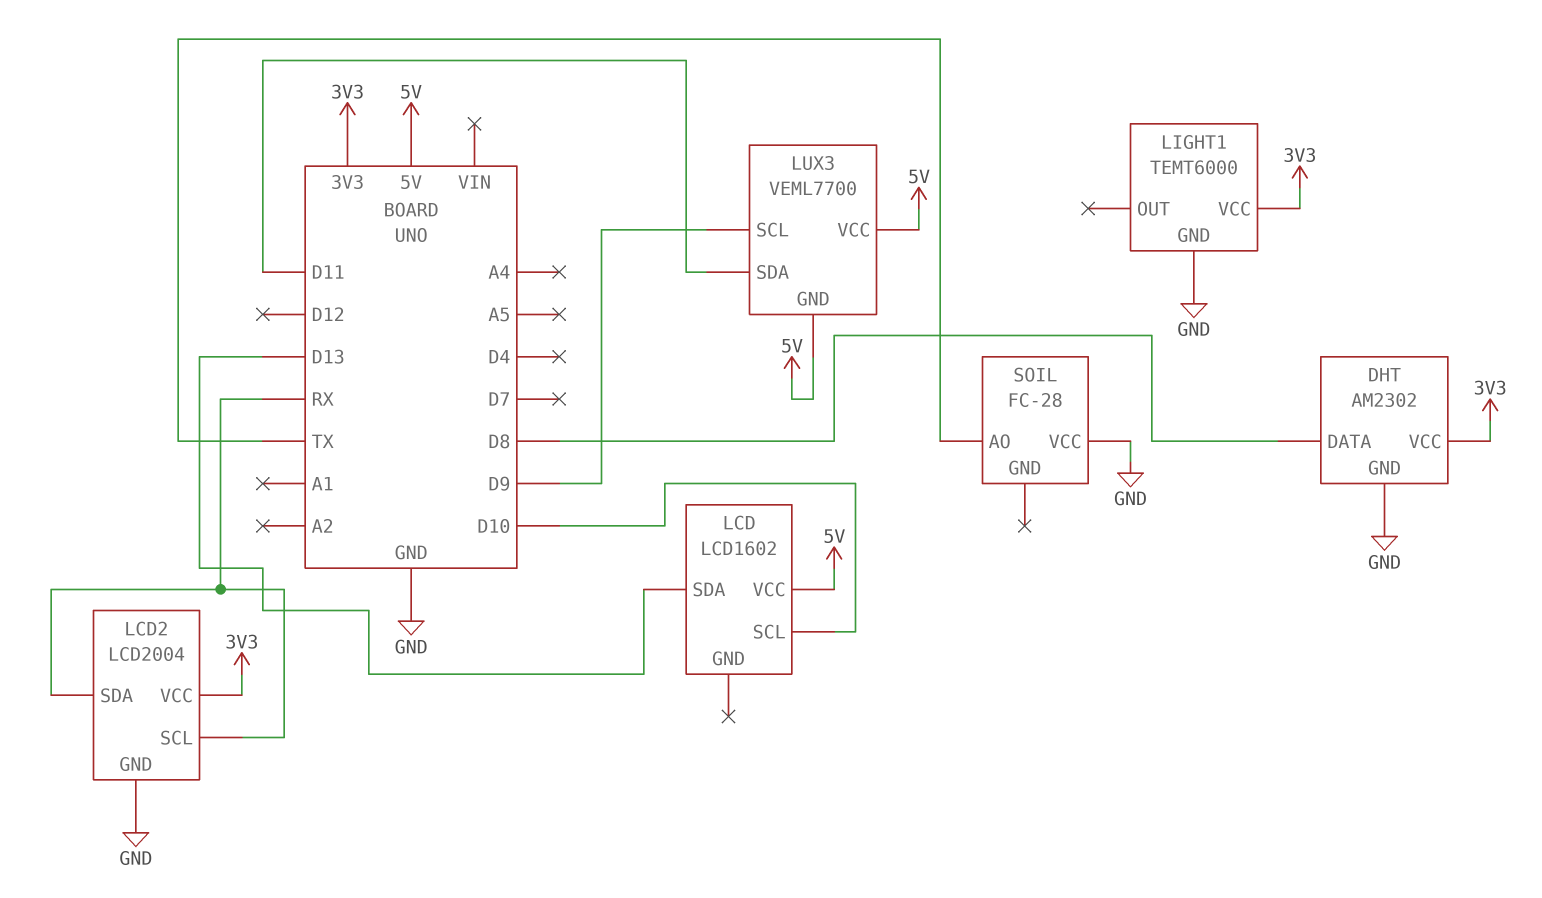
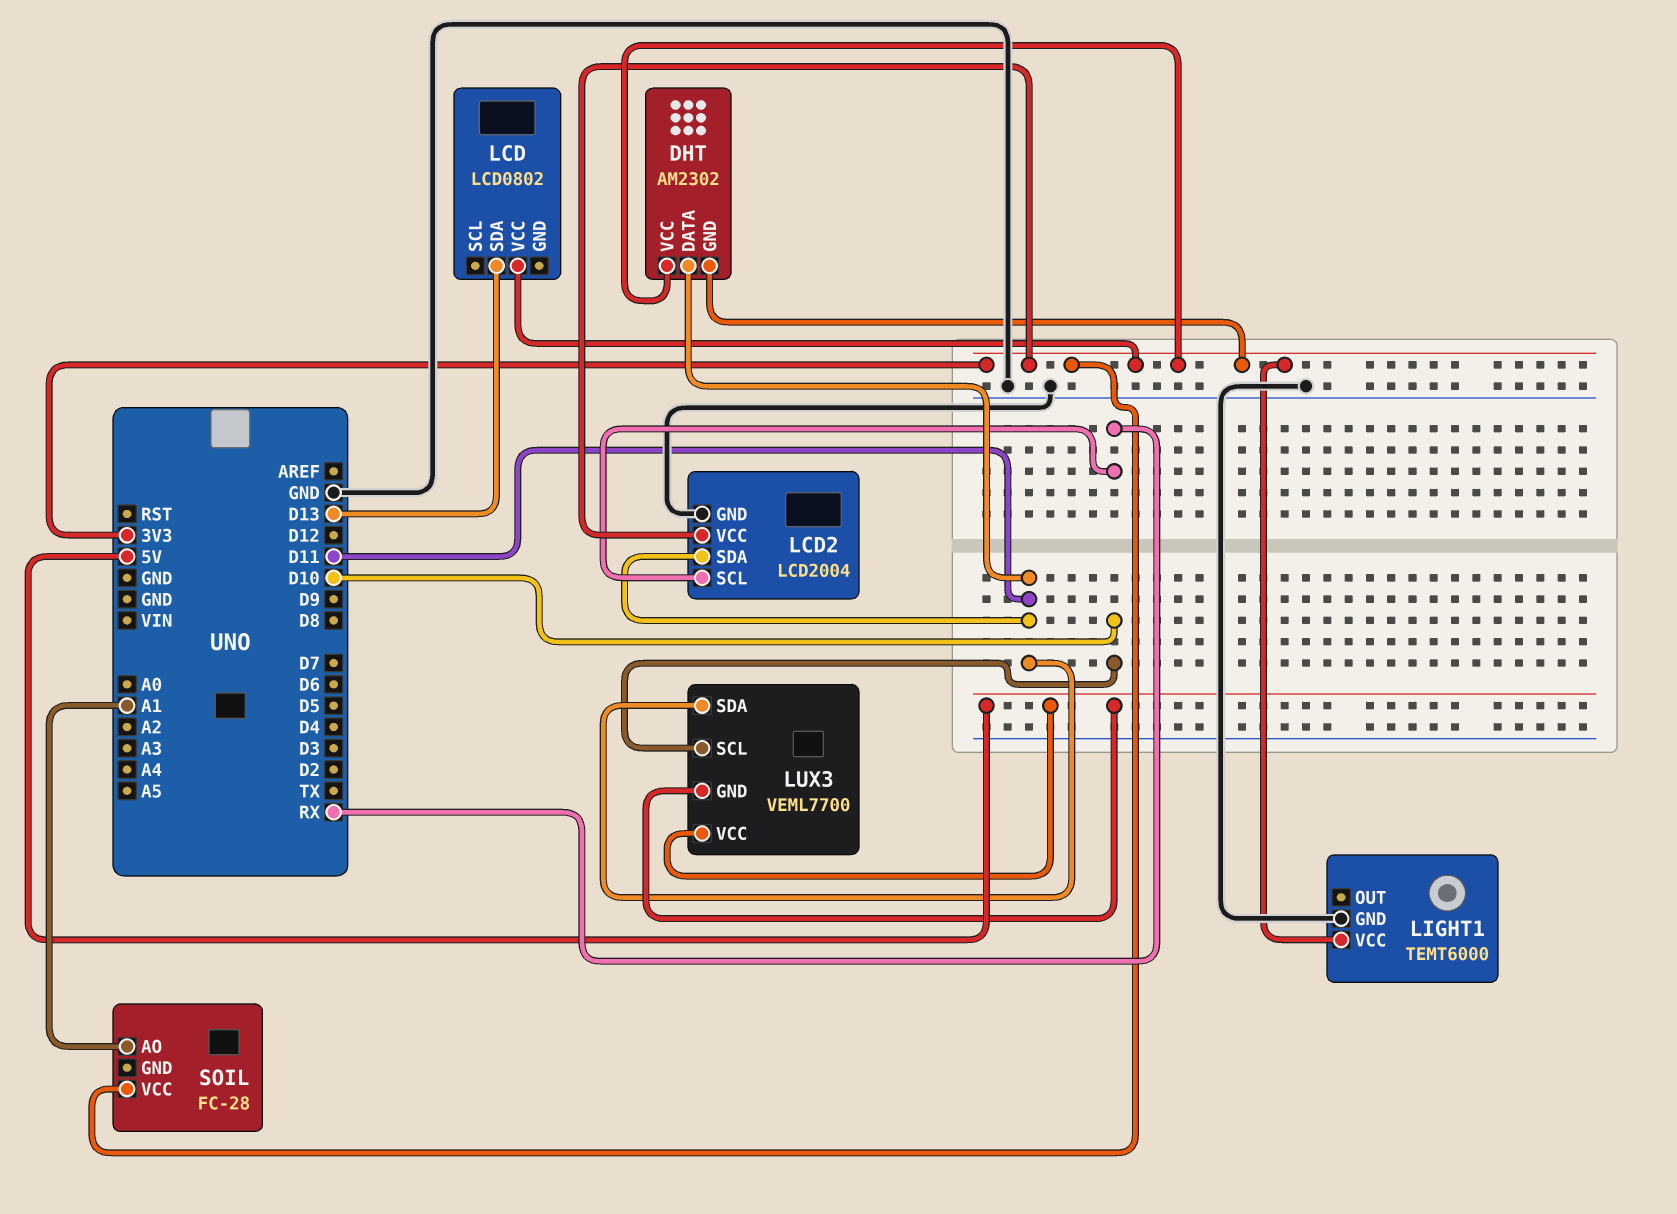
DHT pin DATA: D8 -> D11
DHT pin GND: GND -> 3V3
LCD: LCD1602 -> LCD0802
LCD pin SCL: D10 -> none
LCD pin VCC: 5V -> 3V3
LCD2 pin SDA: RX -> D11
LUX3 pin SCL: D9 -> D10
SOIL pin AO: TX -> A1
SOIL pin VCC: GND -> 3V3

